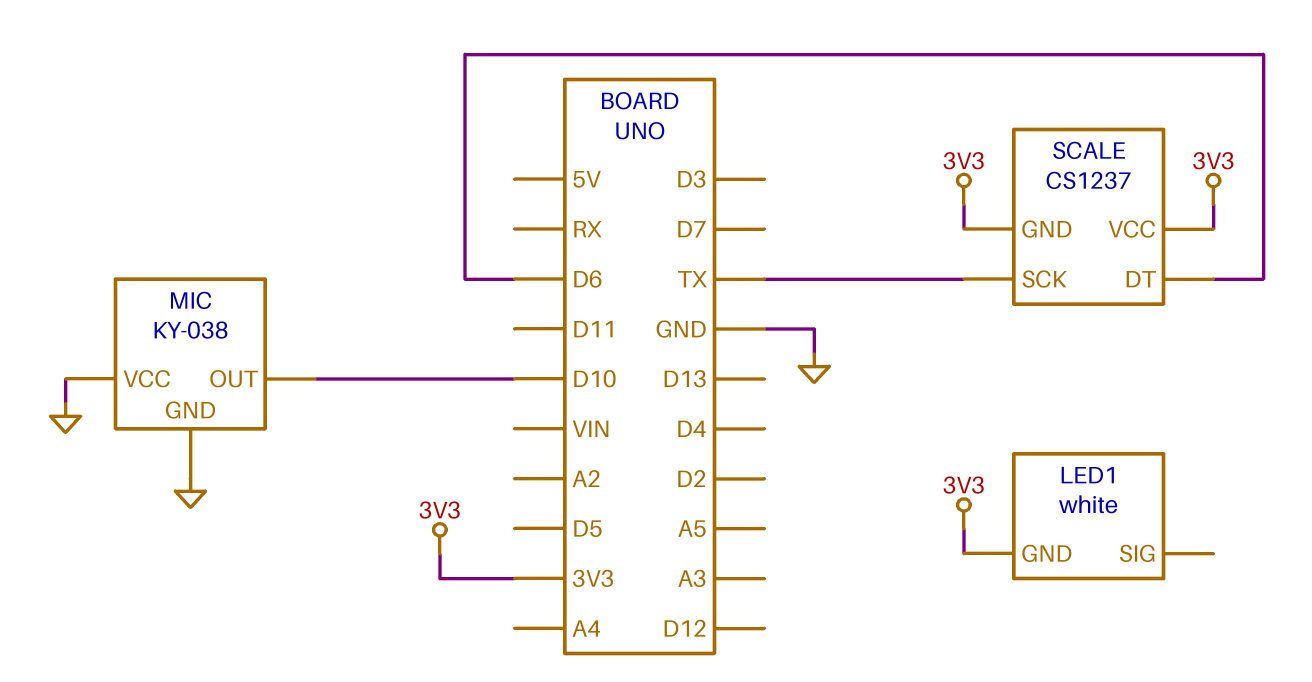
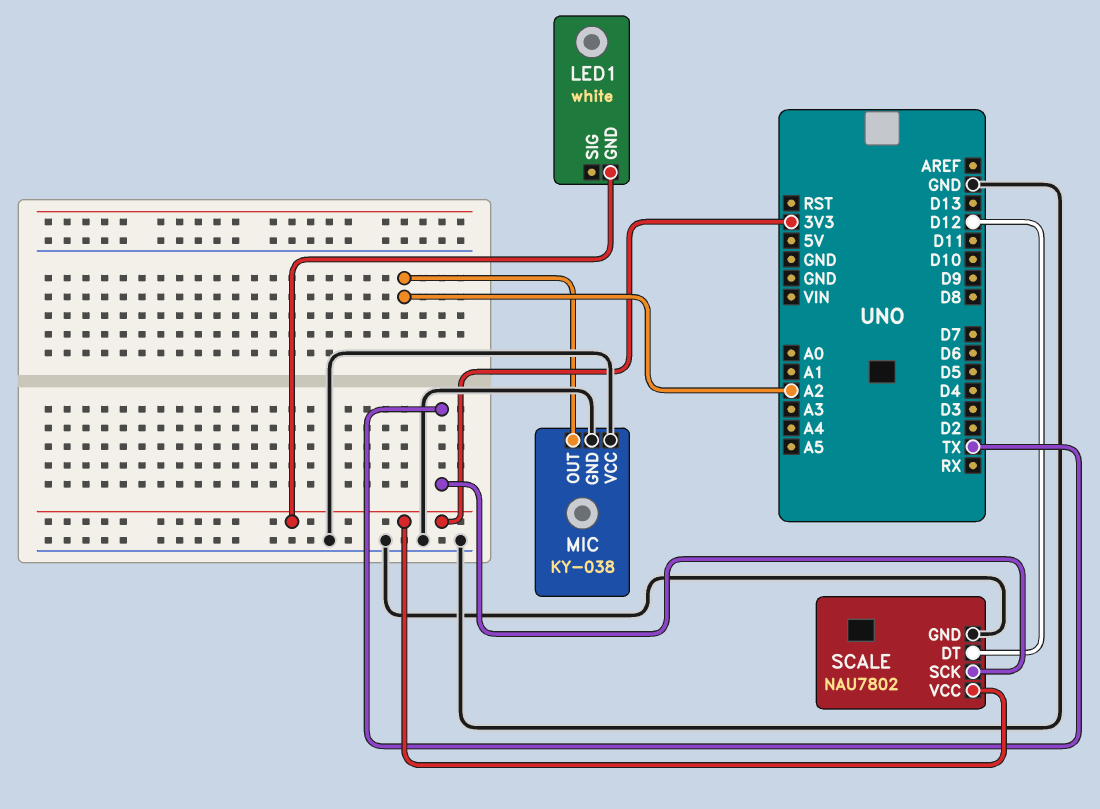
MIC pin OUT: D10 -> A2
SCALE: CS1237 -> NAU7802
SCALE pin DT: D6 -> D12
SCALE pin GND: 3V3 -> GND

